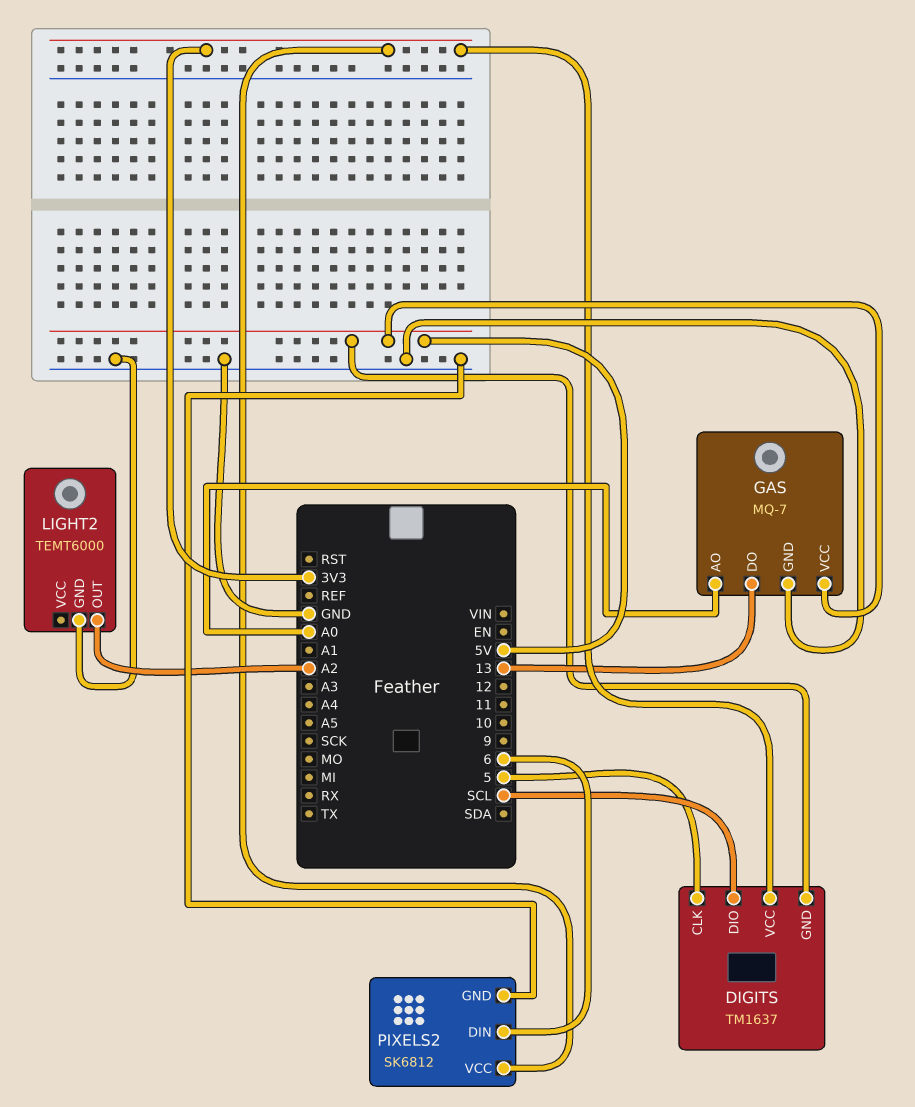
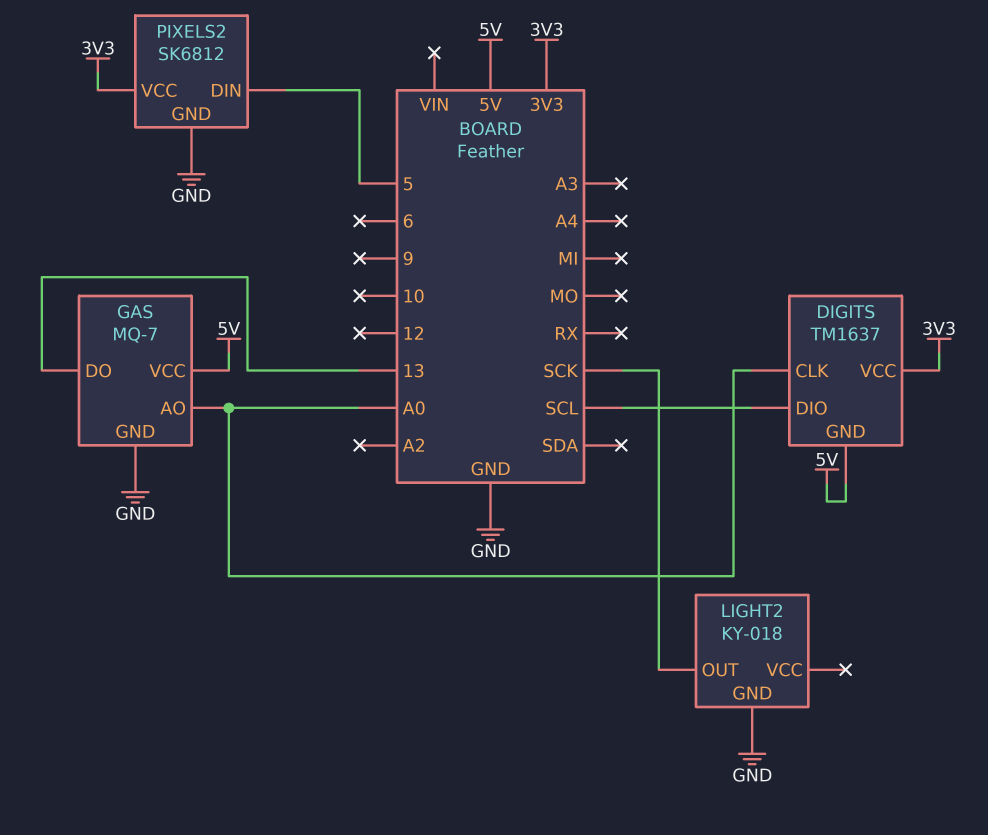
DIGITS pin CLK: 5 -> A0
LIGHT2: TEMT6000 -> KY-018
LIGHT2 pin OUT: A2 -> SCK
PIXELS2 pin DIN: 6 -> 5

